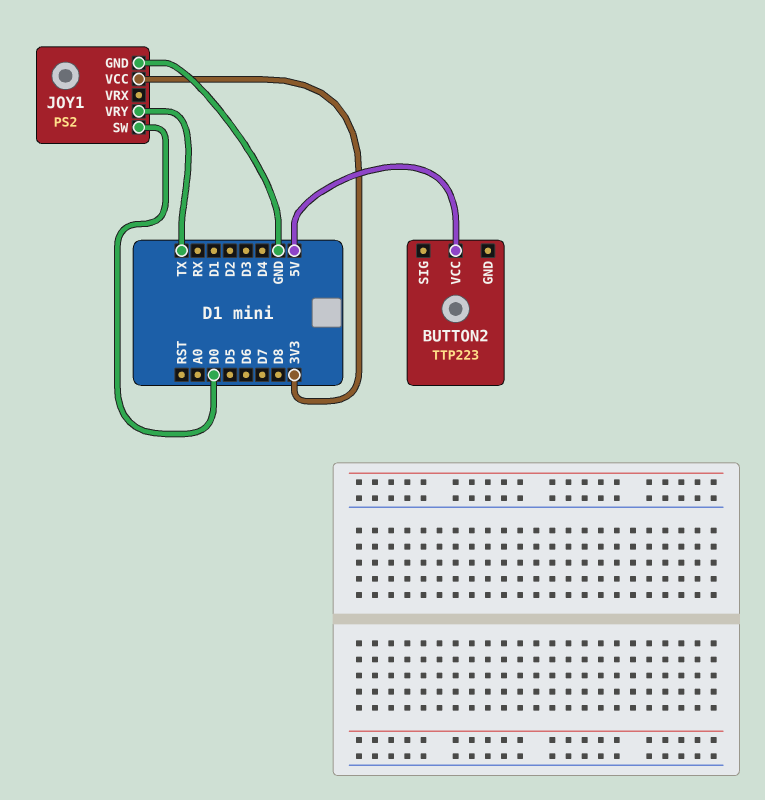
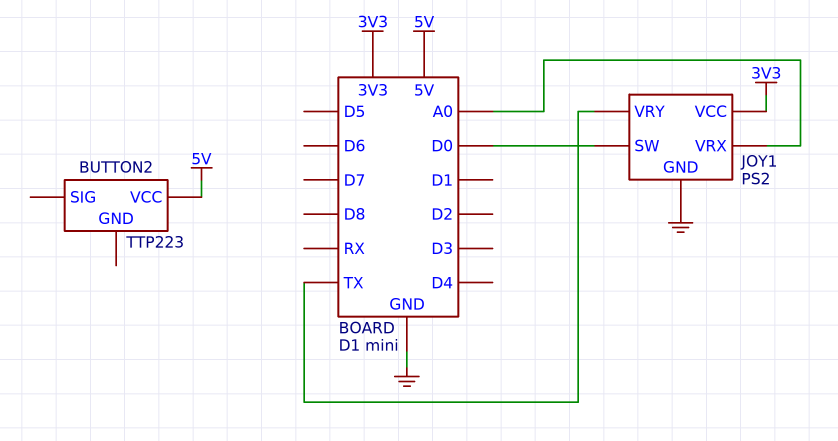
JOY1 pin VRX: none -> A0

